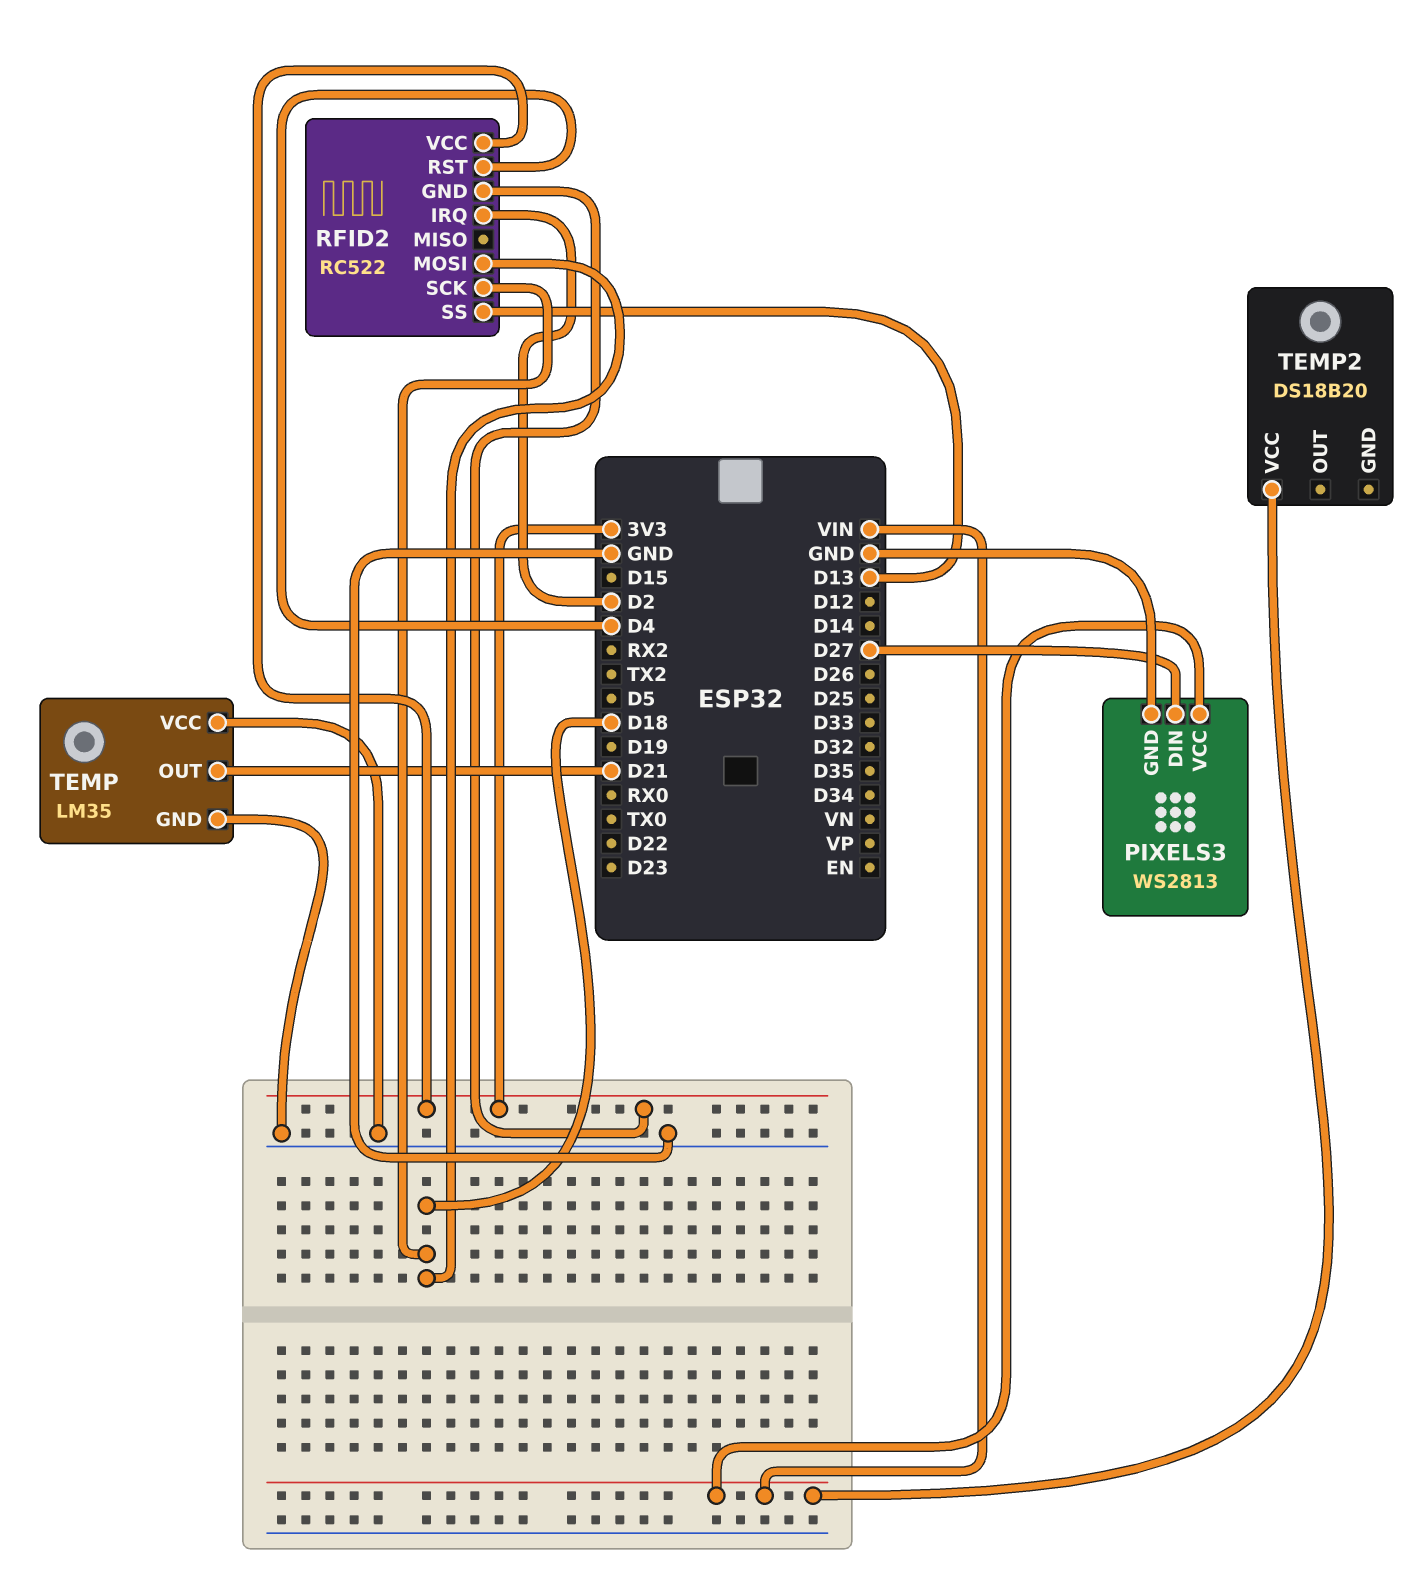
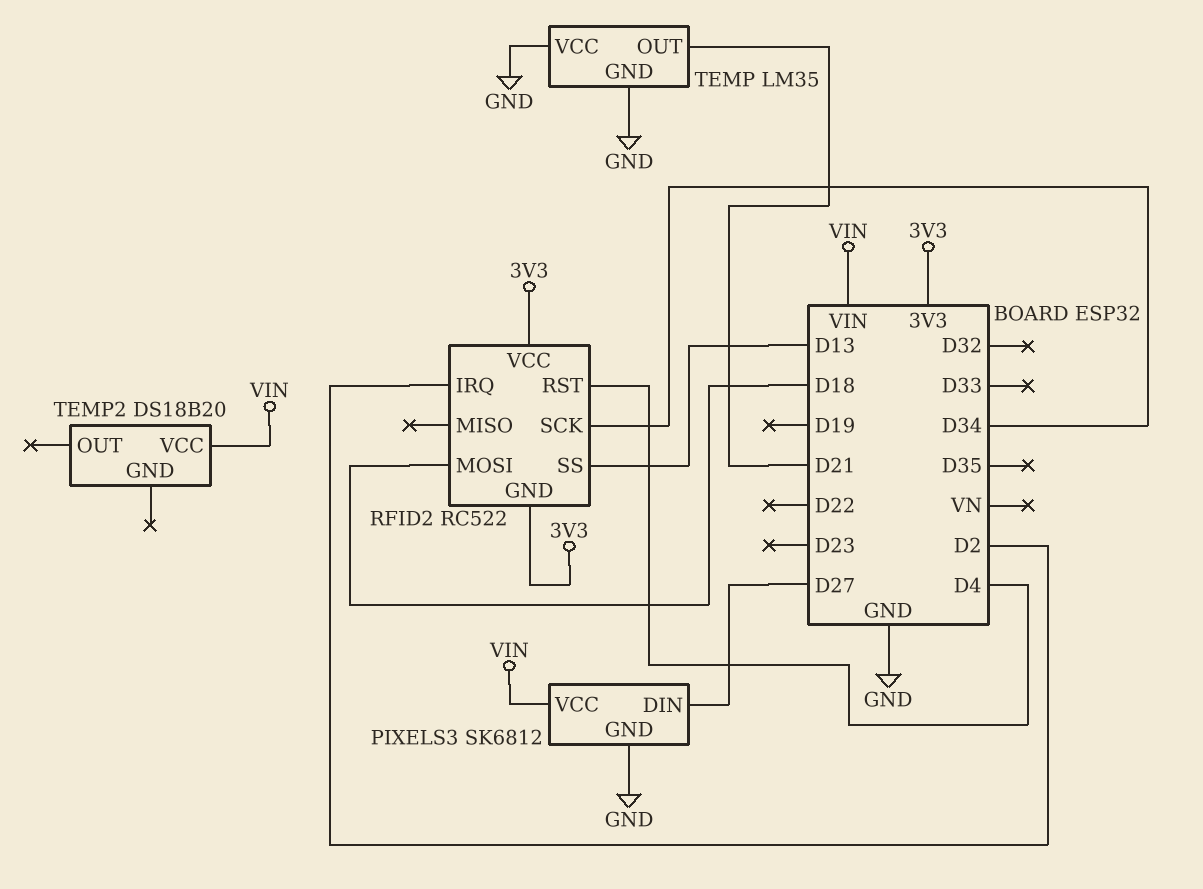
PIXELS3: WS2813 -> SK6812
RFID2 pin SCK: D18 -> D34

